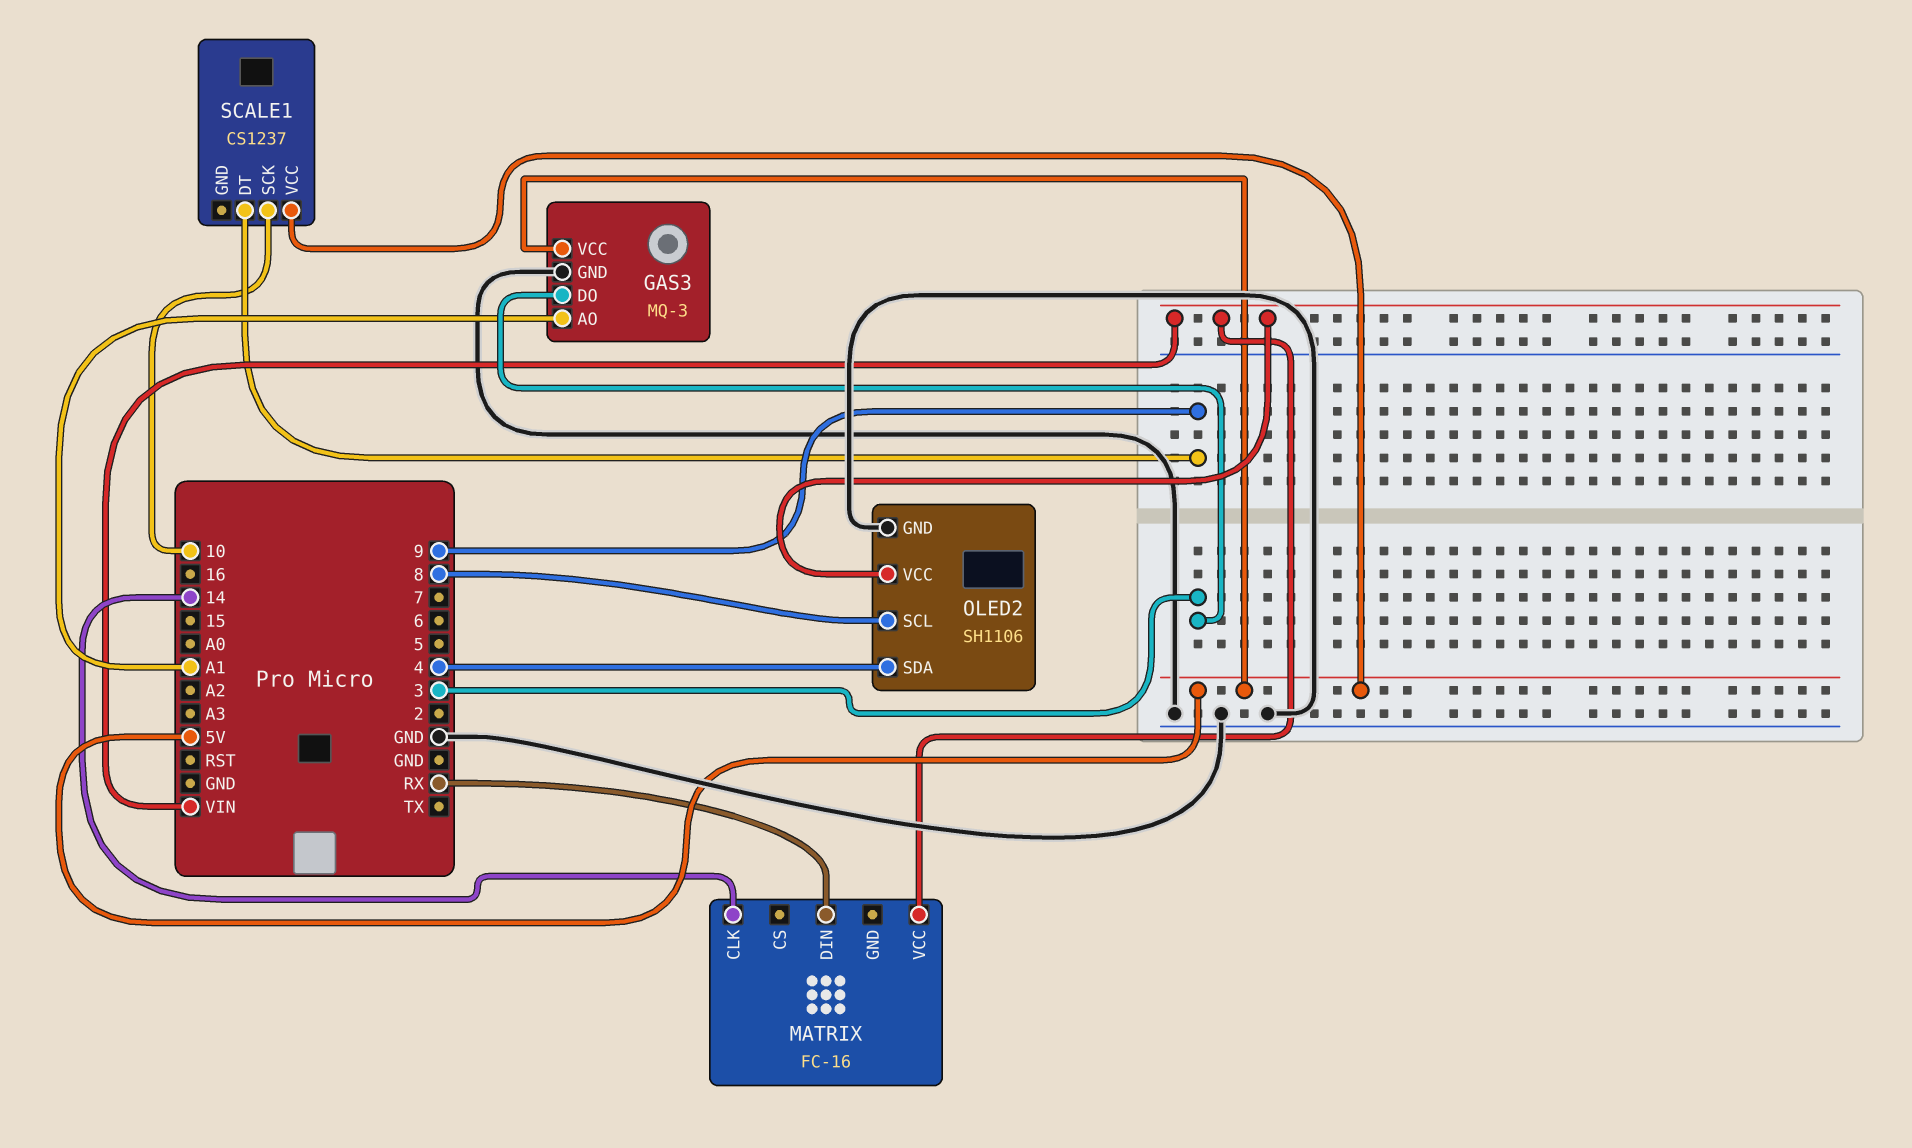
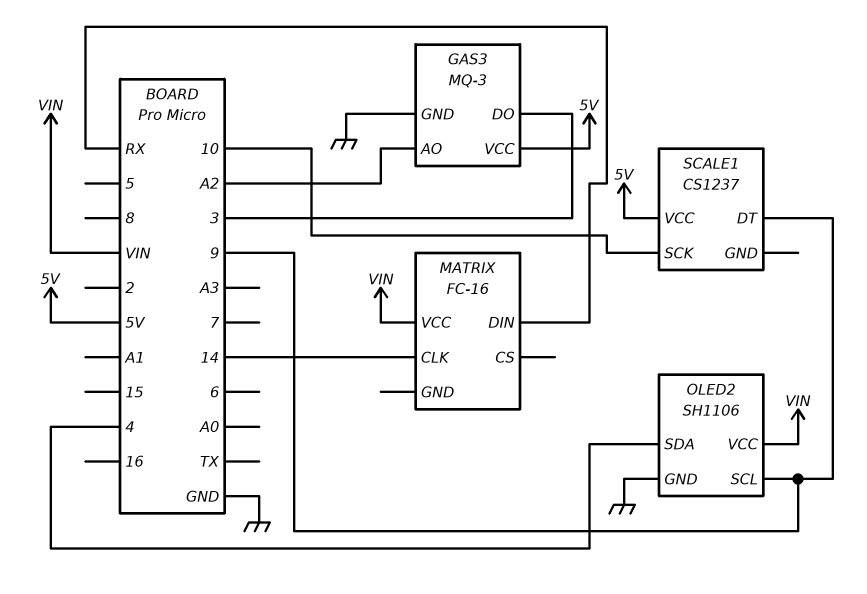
GAS3 pin AO: A1 -> A2
OLED2 pin SCL: 8 -> 9

